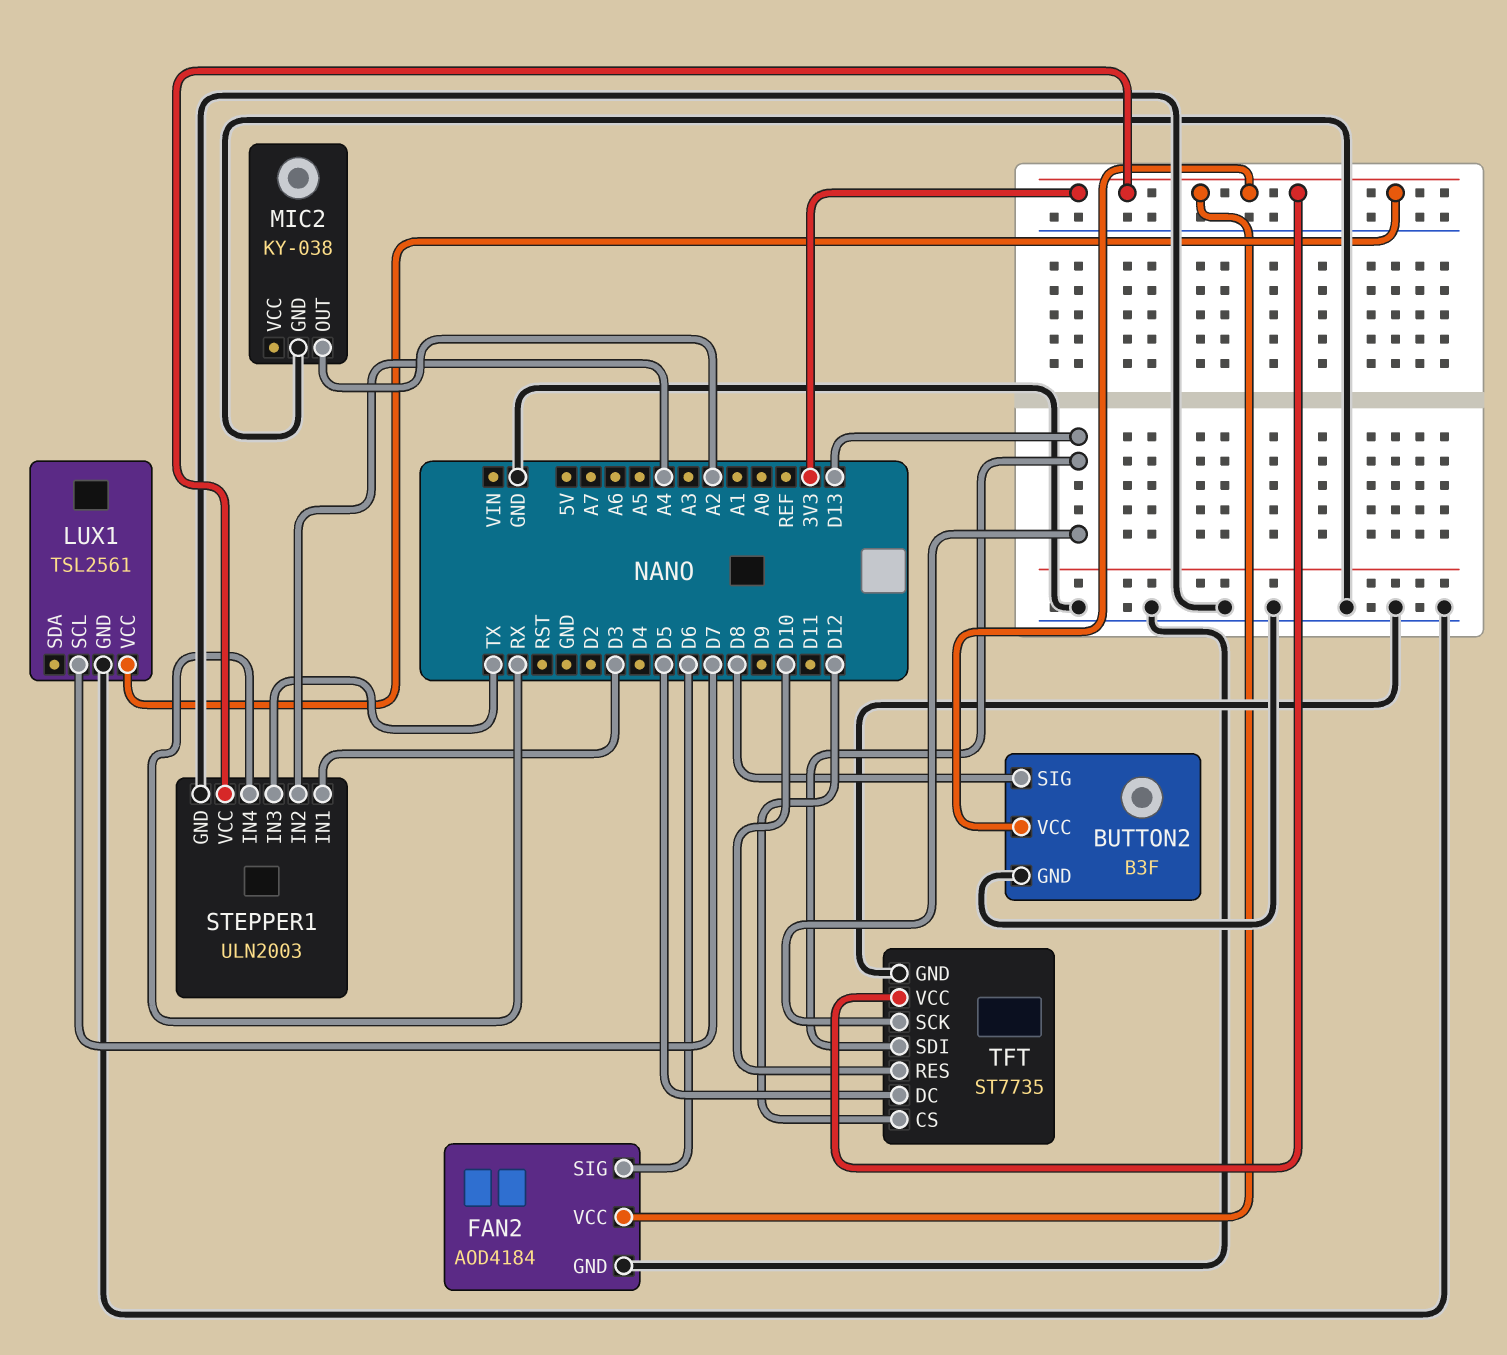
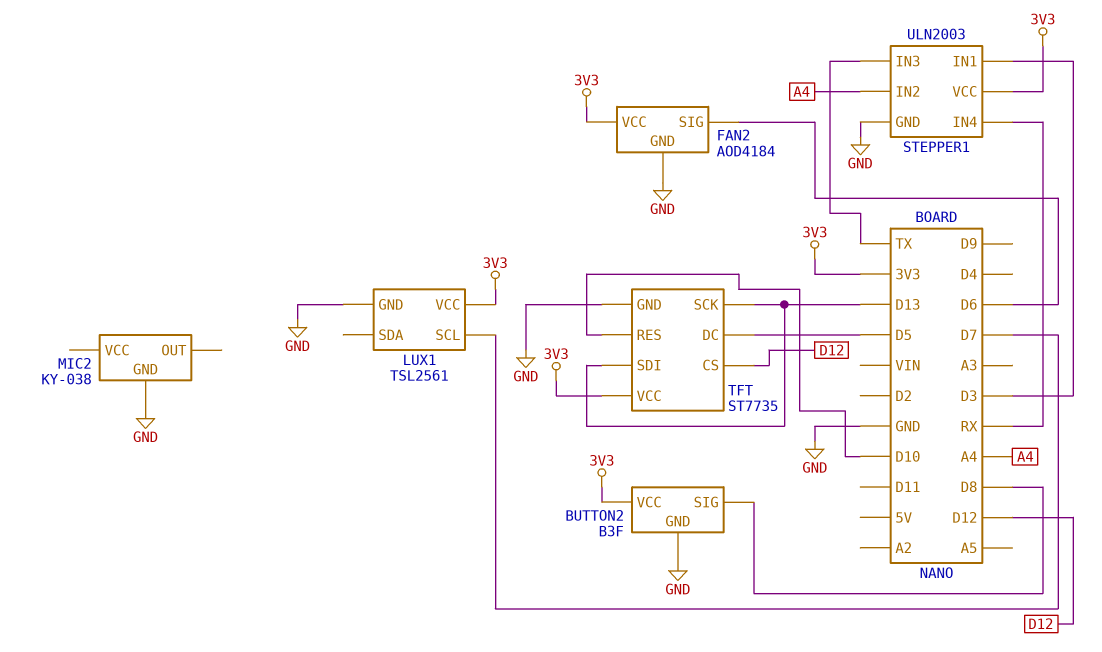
MIC2 pin OUT: A2 -> none

